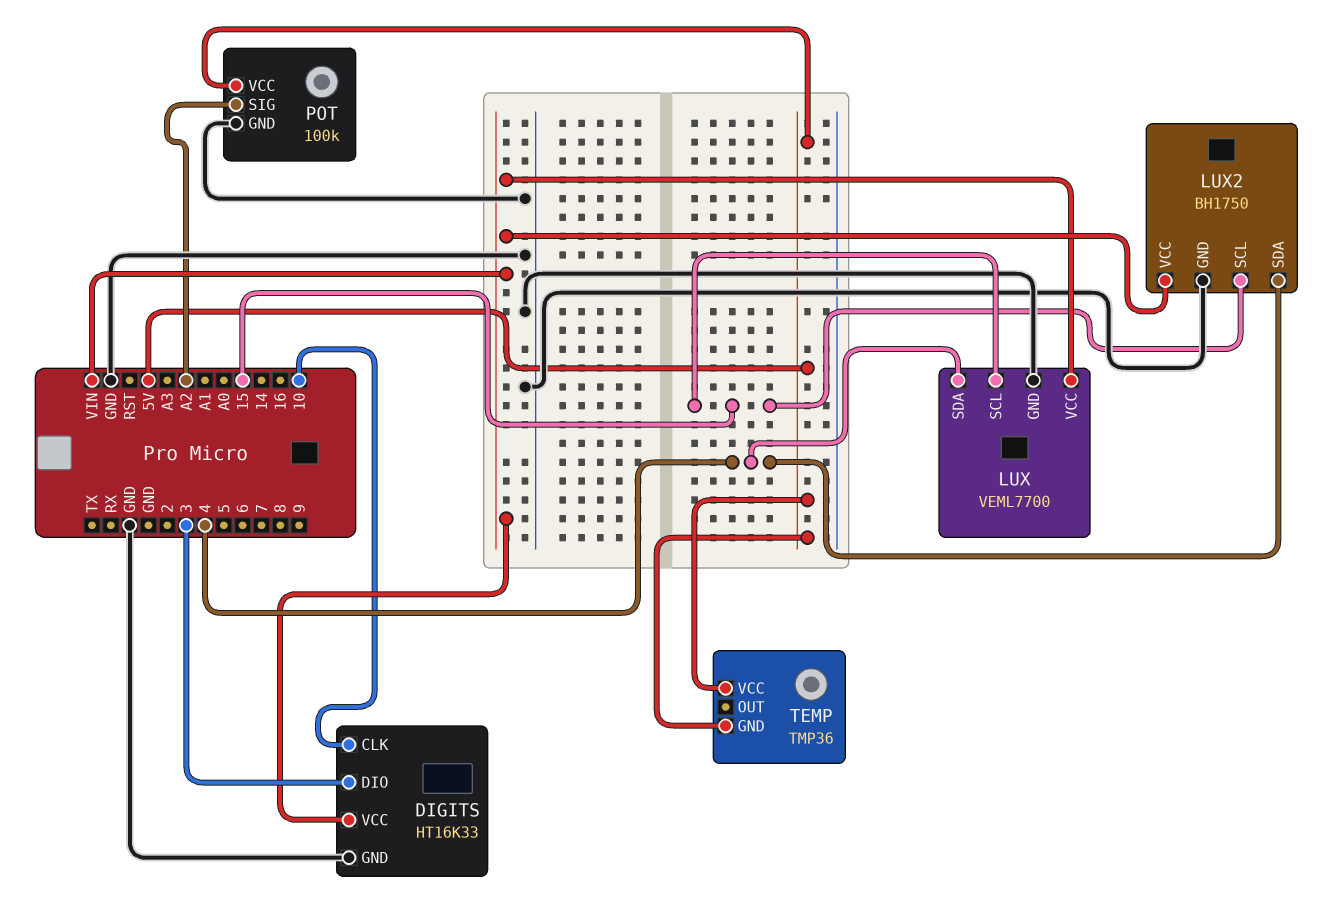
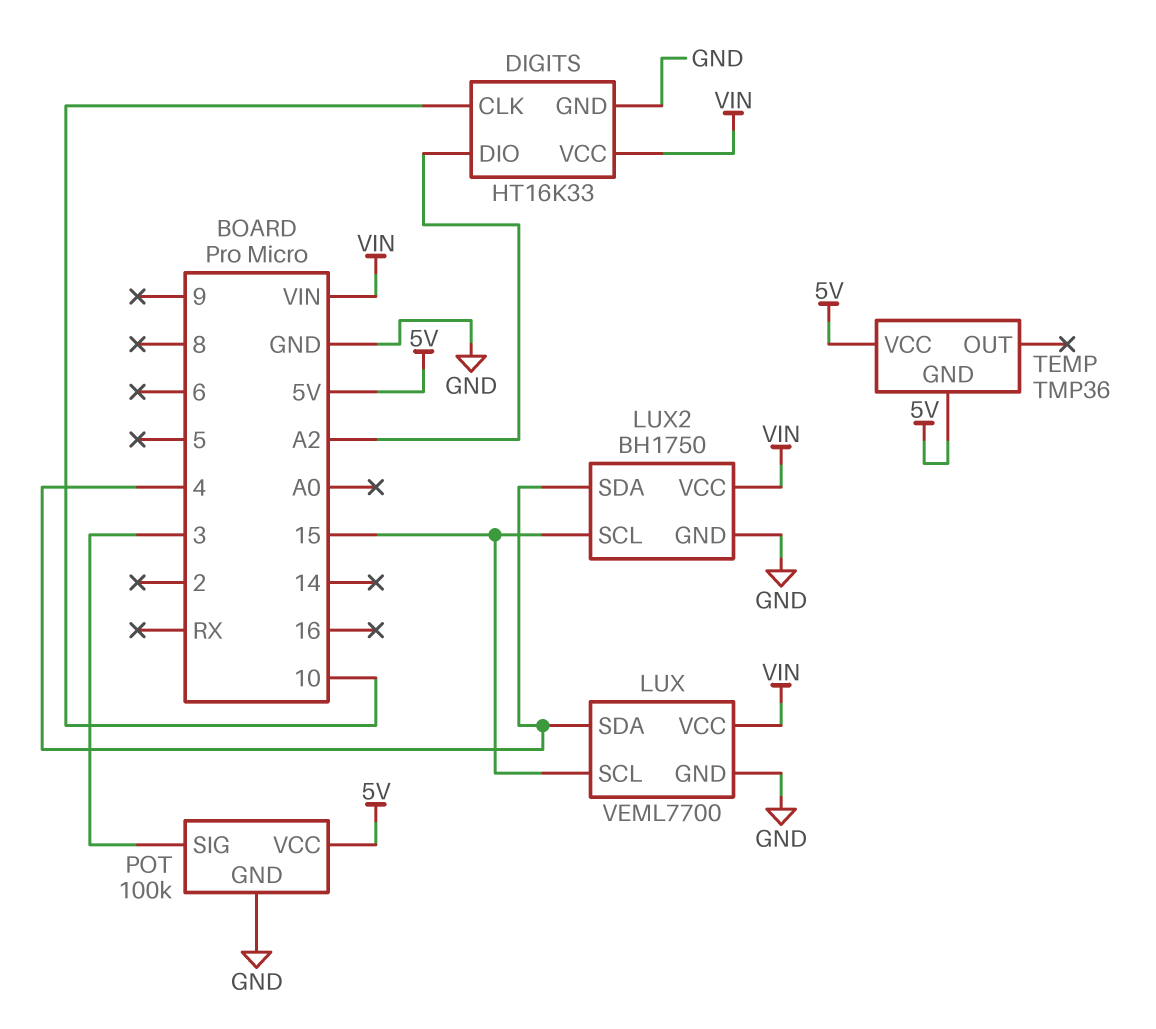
DIGITS pin DIO: 3 -> A2
POT pin SIG: A2 -> 3

